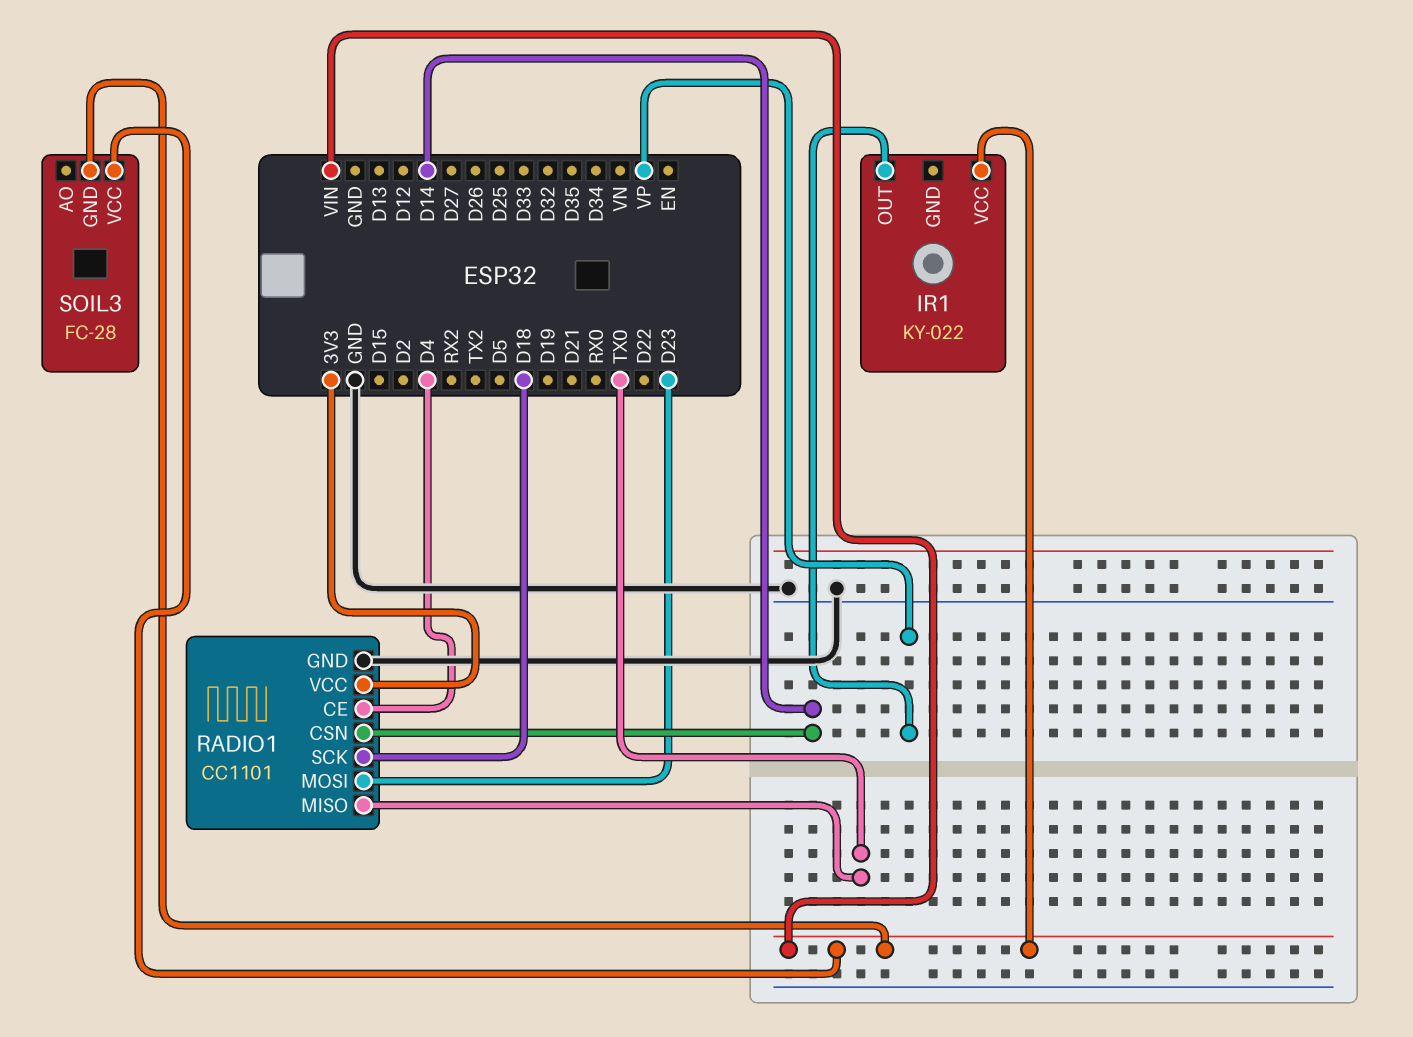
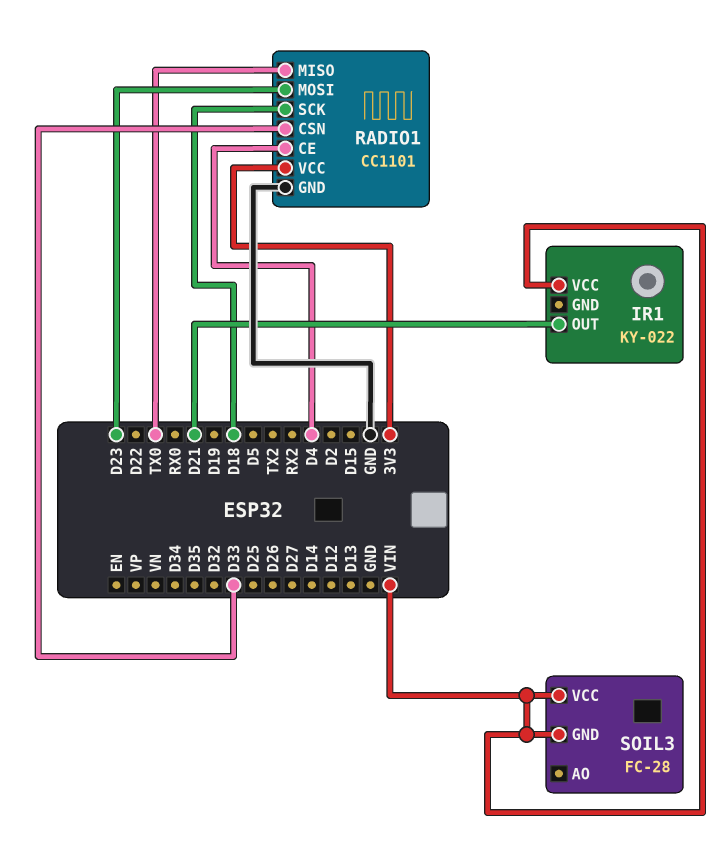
IR1 pin OUT: VP -> D21
RADIO1 pin CSN: D14 -> D33

